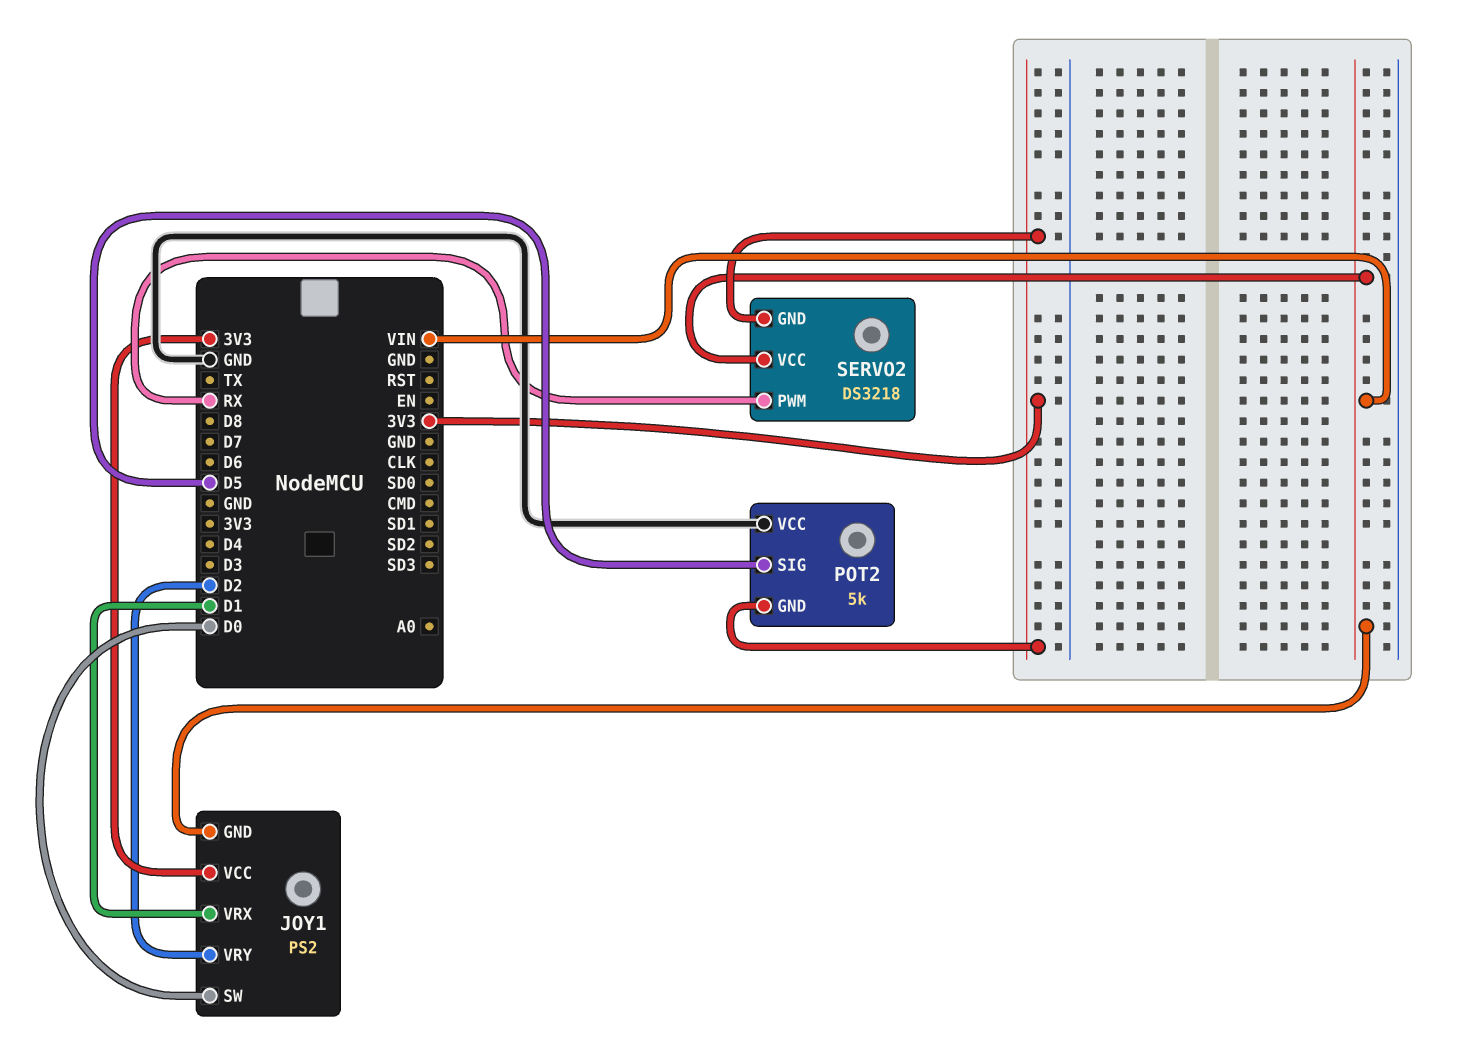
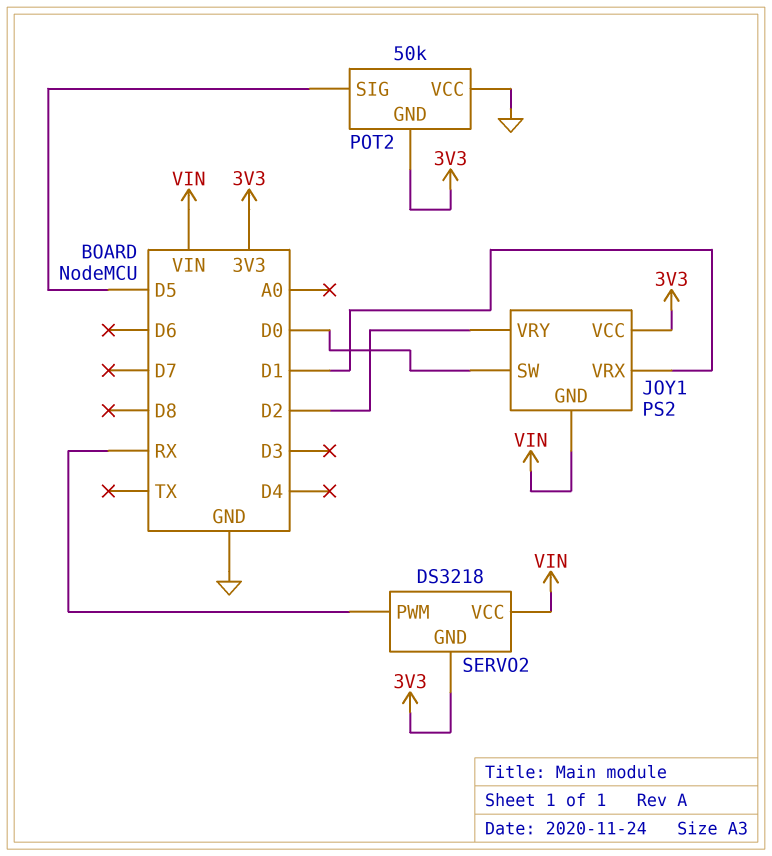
POT2: 5k -> 50k

